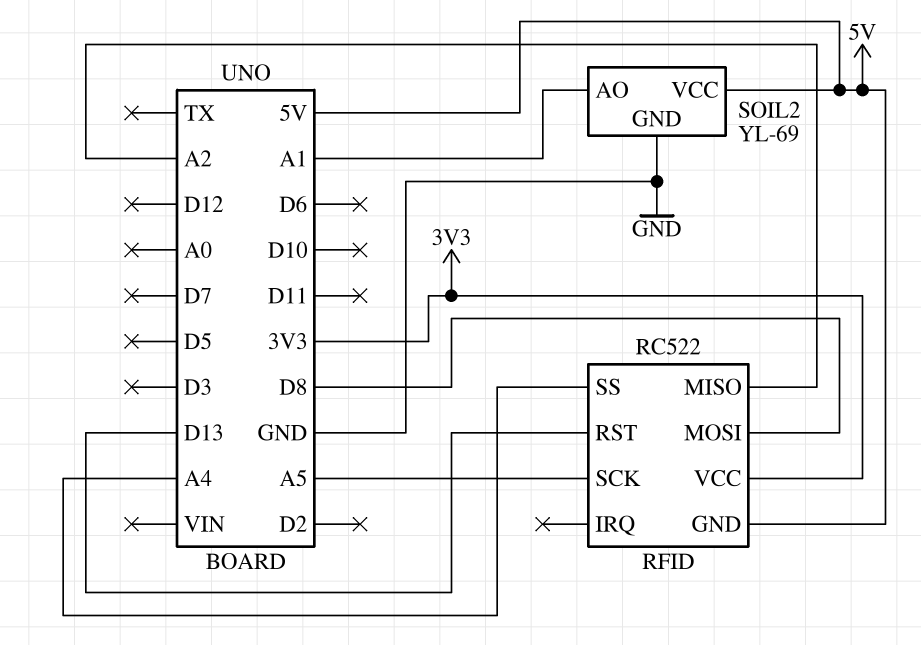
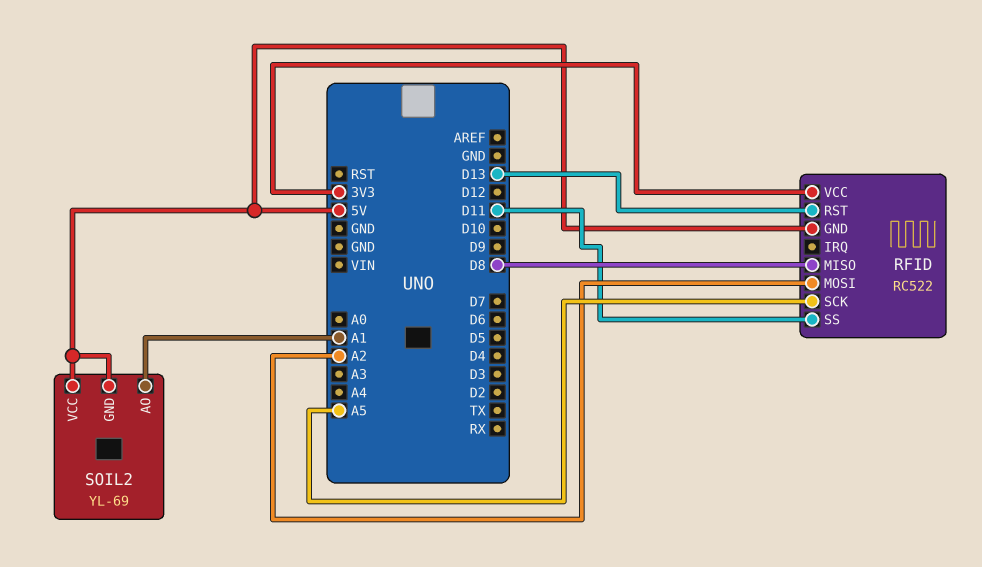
RFID pin MISO: A2 -> D8
RFID pin MOSI: D8 -> A2
RFID pin SS: A4 -> D11
SOIL2 pin GND: GND -> 5V

